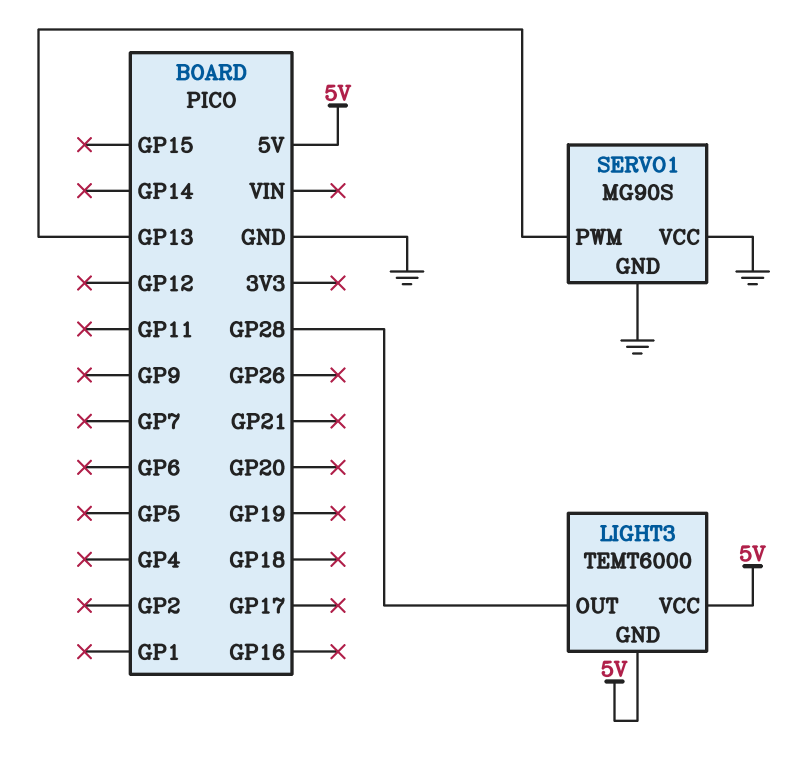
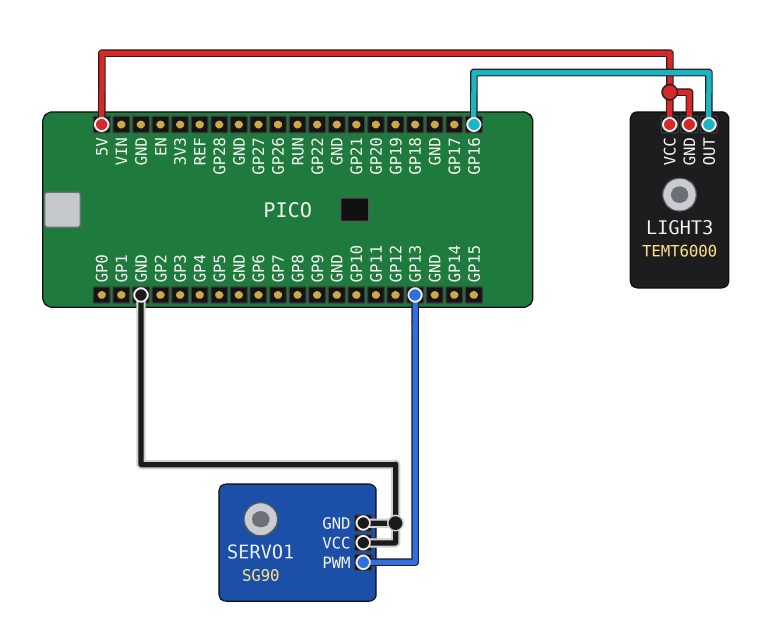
LIGHT3 pin OUT: GP28 -> GP16
SERVO1: MG90S -> SG90

